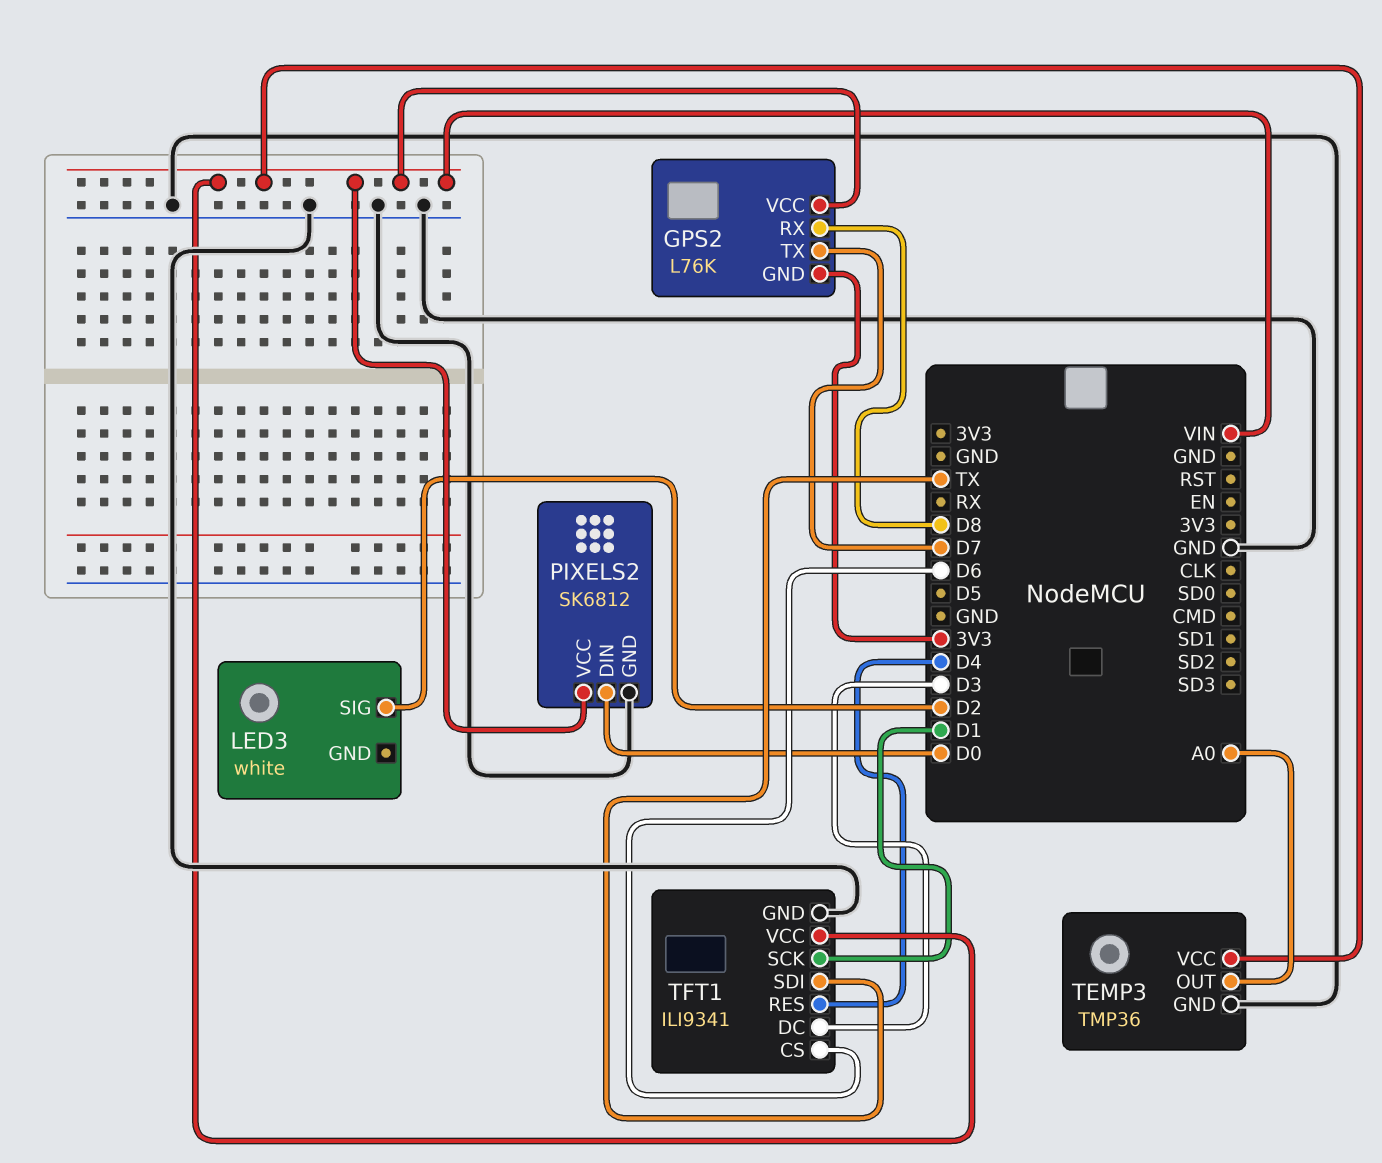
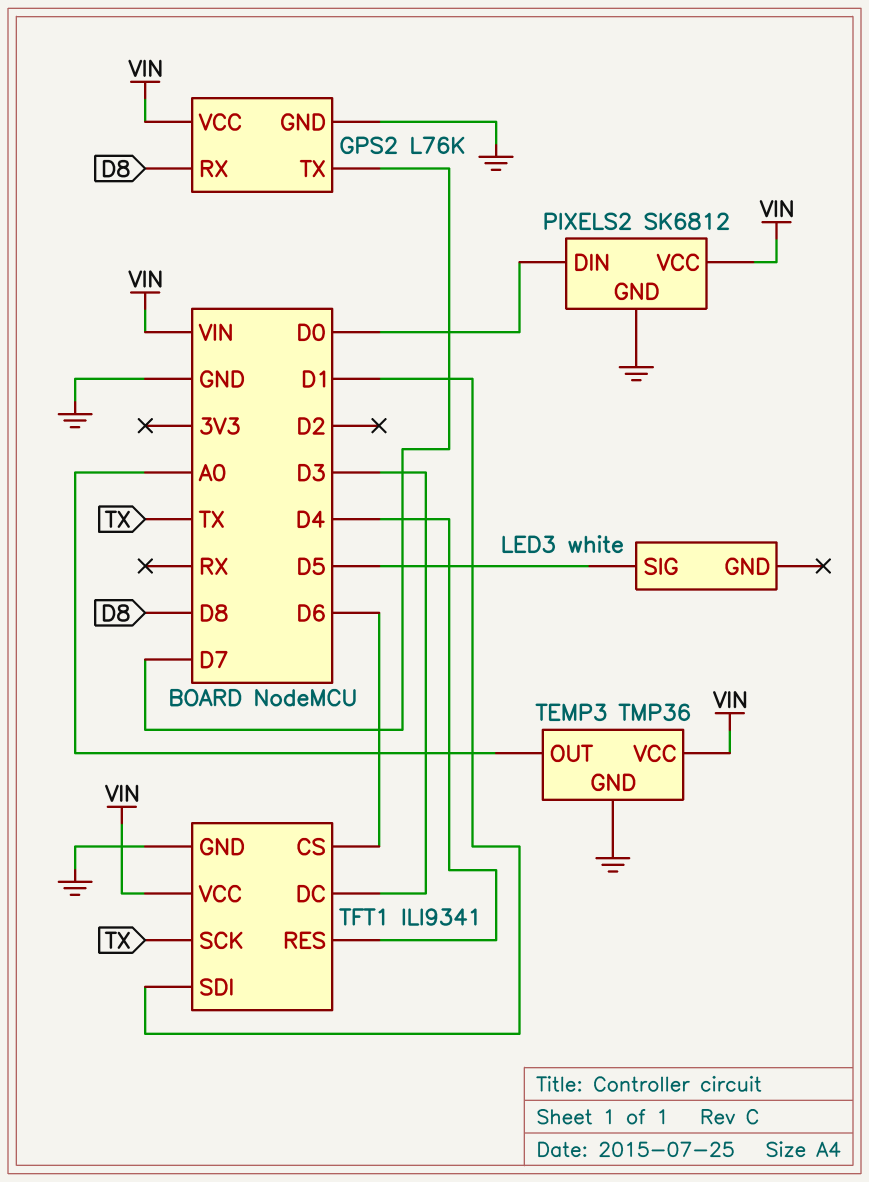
GPS2 pin GND: 3V3 -> GND
LED3 pin SIG: D2 -> D5
TFT1 pin SCK: D1 -> TX
TFT1 pin SDI: TX -> D1

